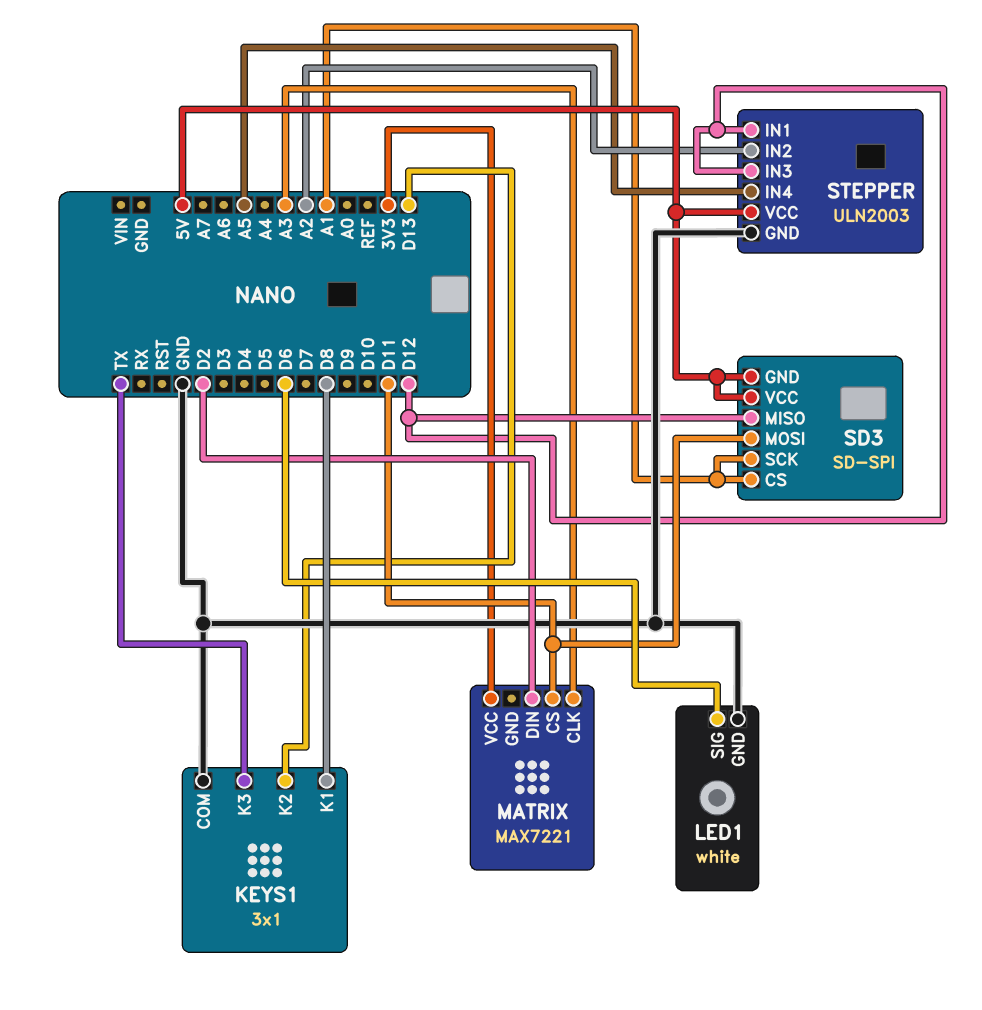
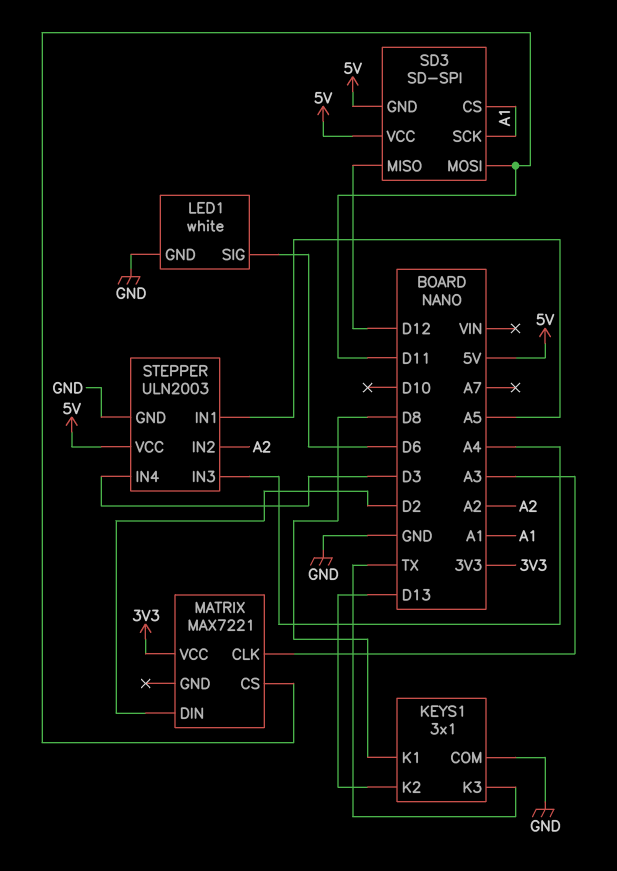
STEPPER pin IN1: D12 -> A5
STEPPER pin IN3: D12 -> A4
STEPPER pin IN4: A5 -> D3

